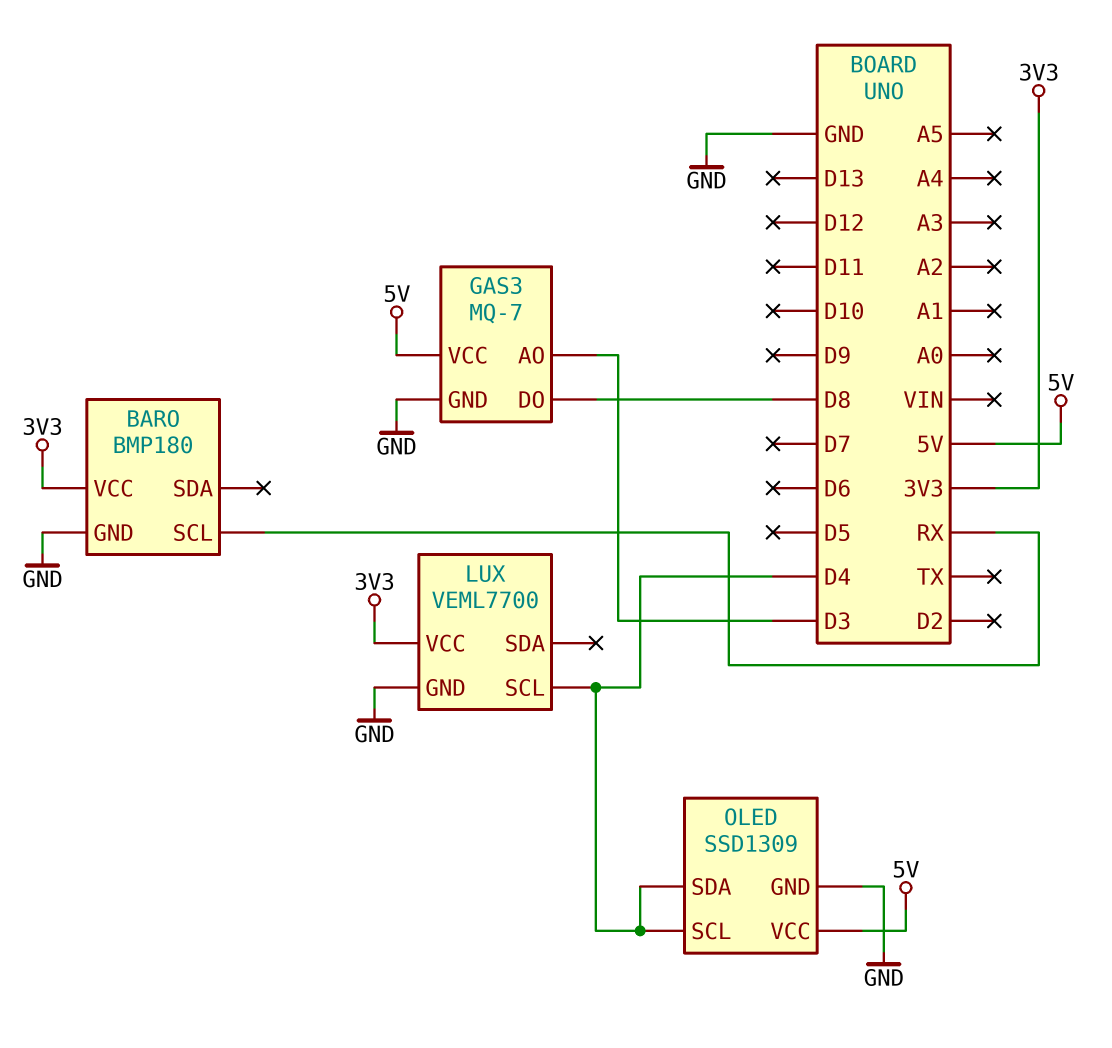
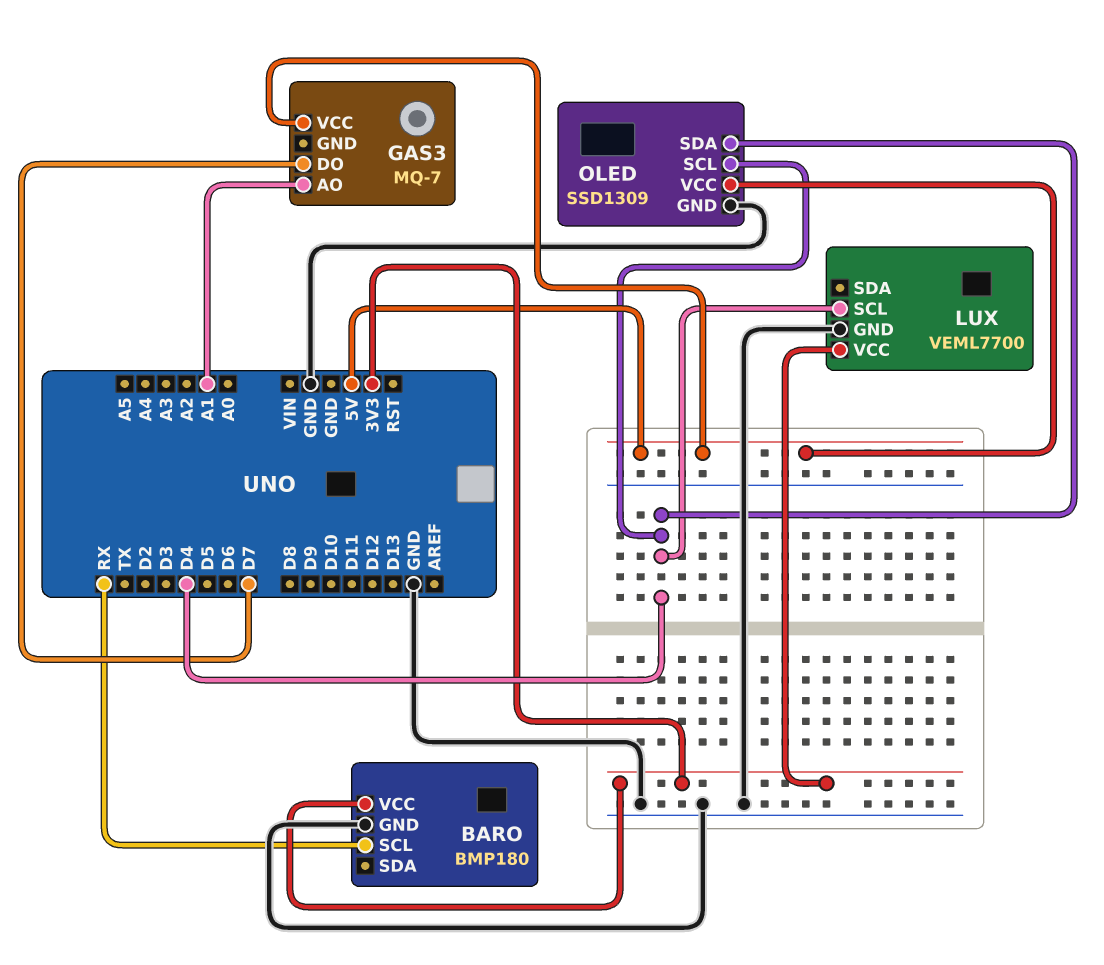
GAS3 pin AO: D3 -> A1
GAS3 pin DO: D8 -> D7
GAS3 pin GND: GND -> none

